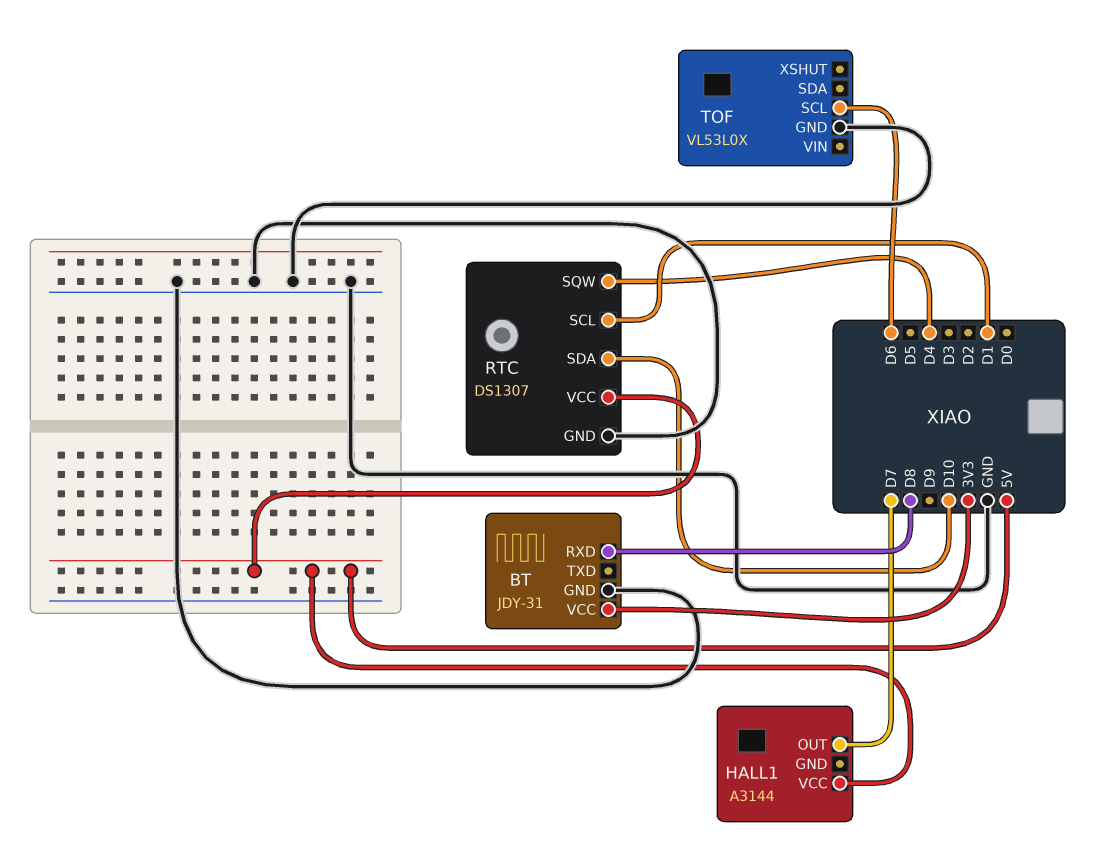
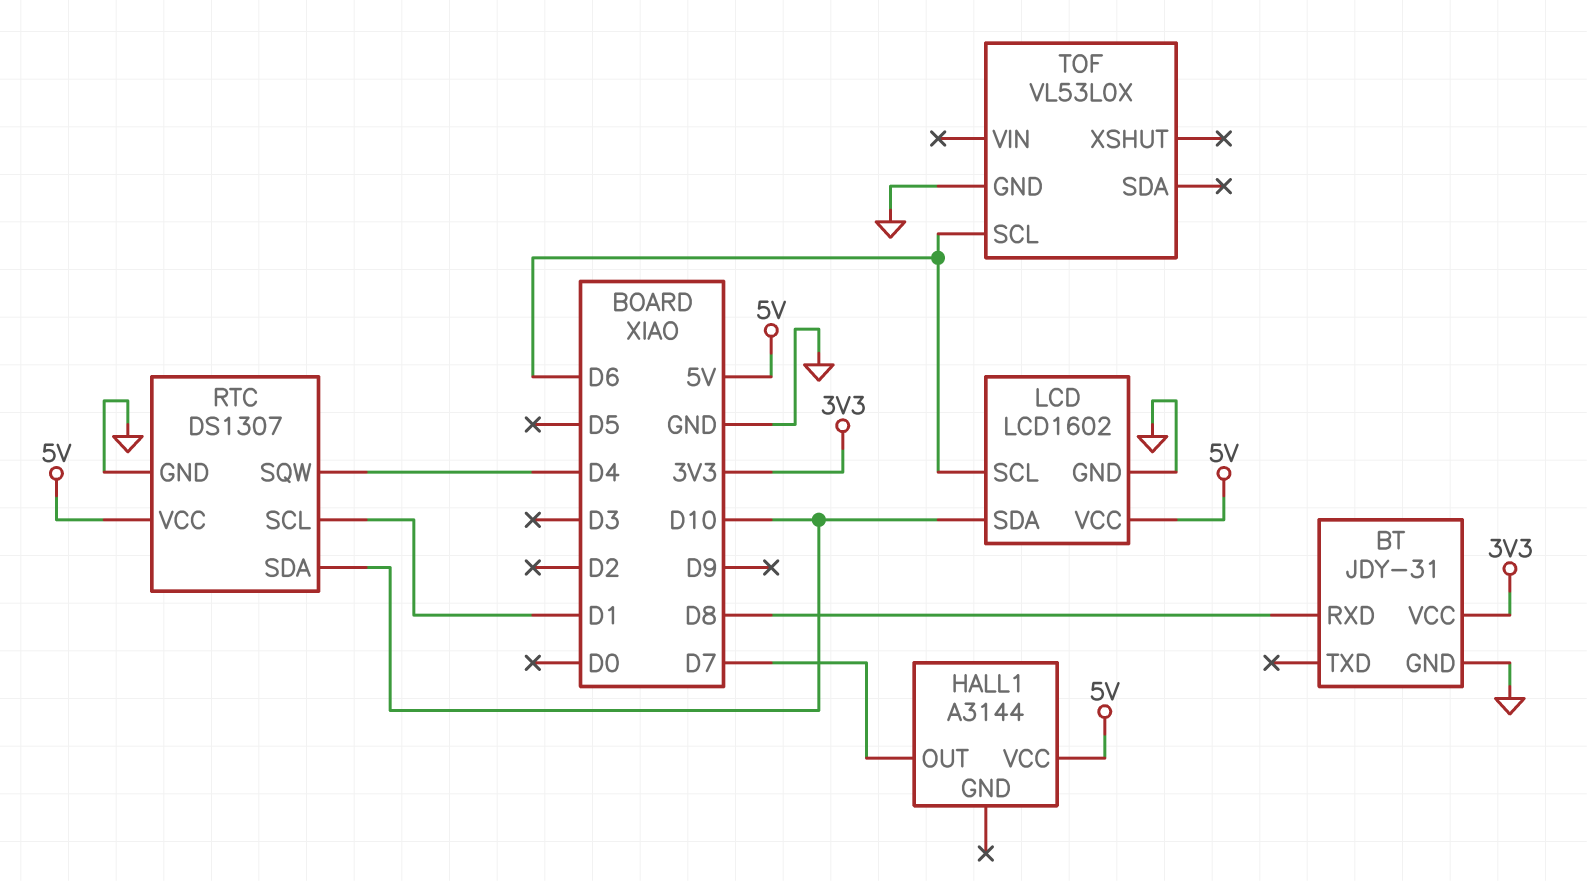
LCD: none -> LCD1602
LCD pin GND: none -> GND
LCD pin SCL: none -> D6
LCD pin SDA: none -> D10
LCD pin VCC: none -> 5V

